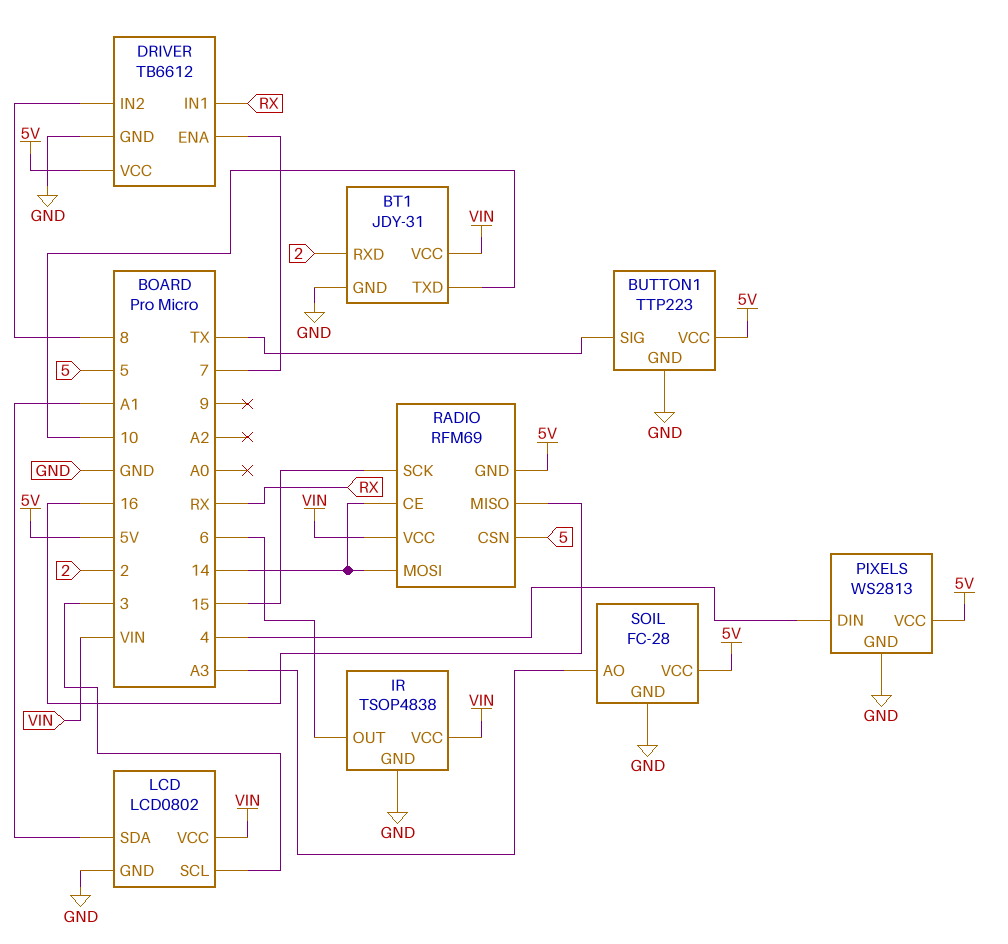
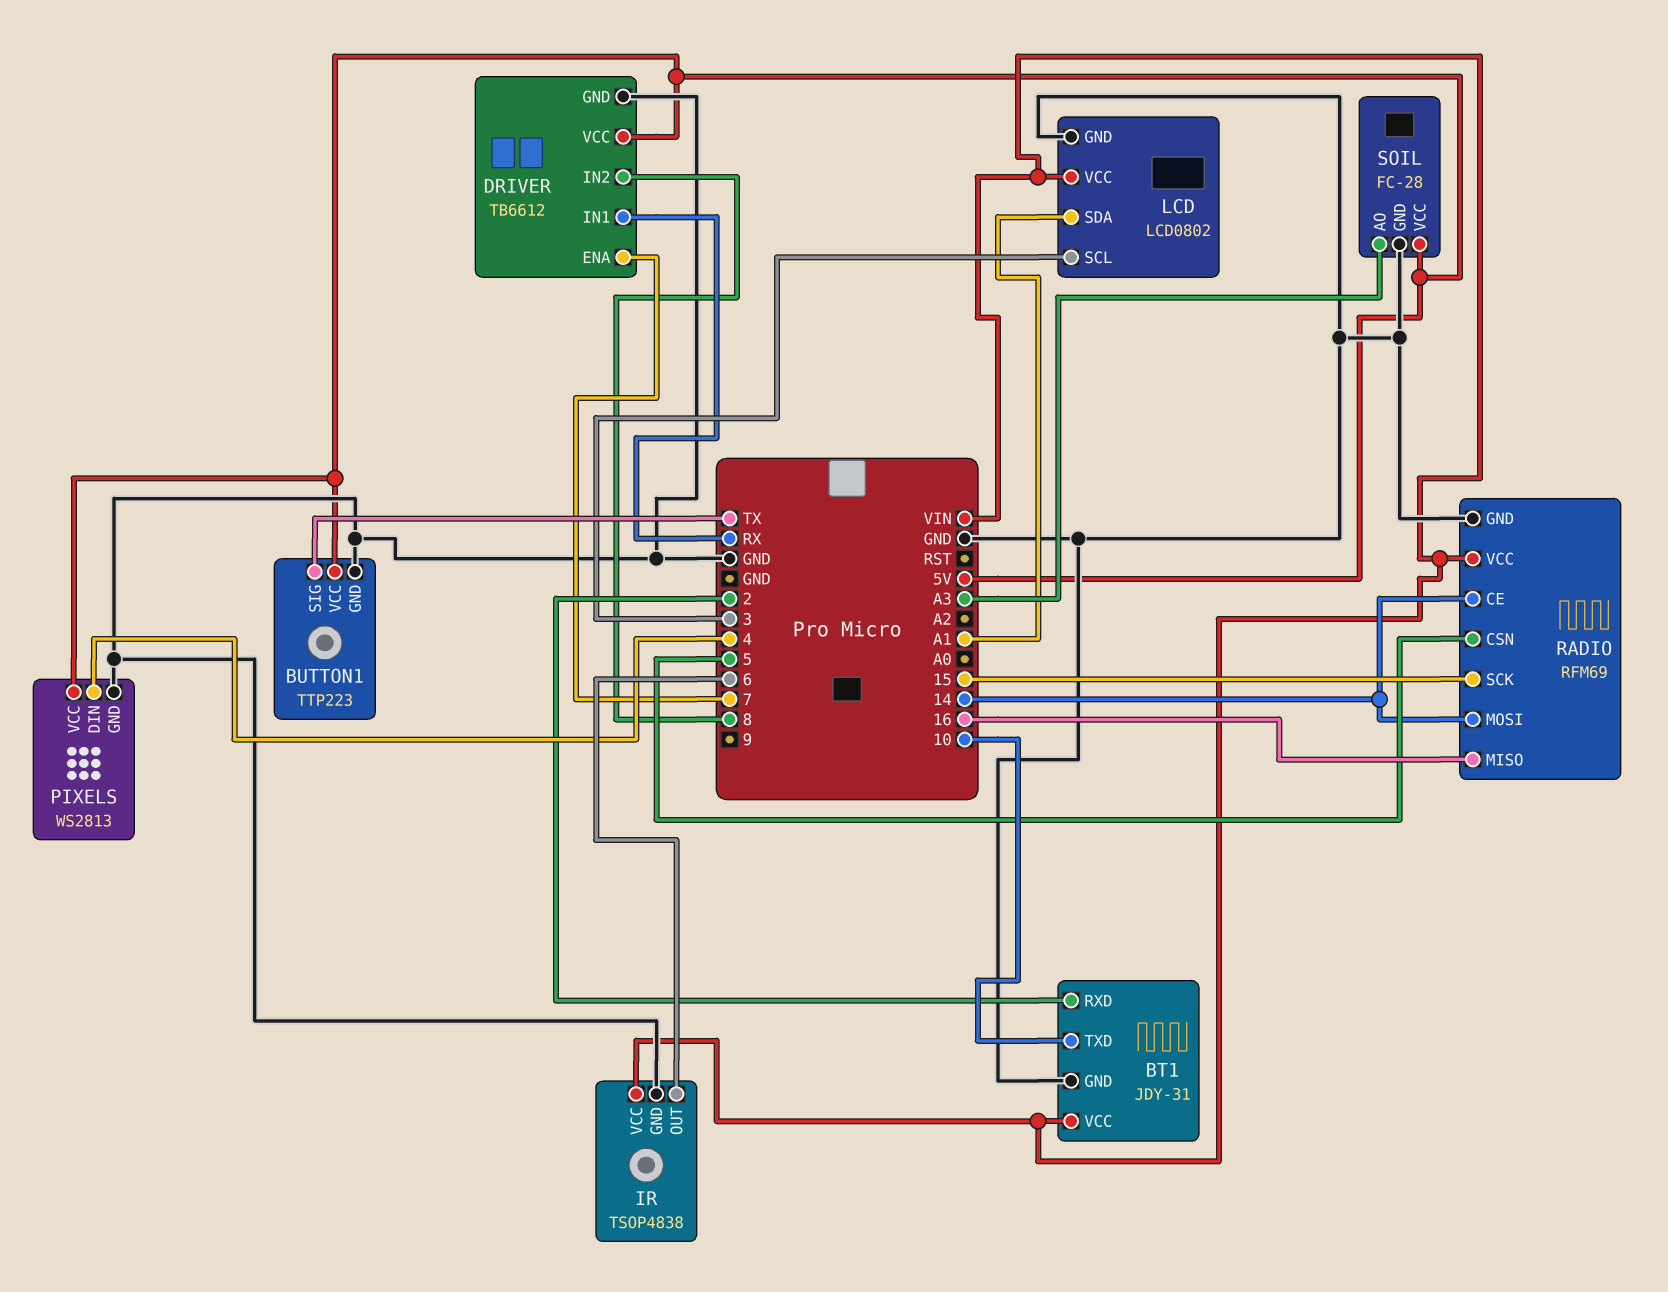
RADIO pin GND: 5V -> GND

